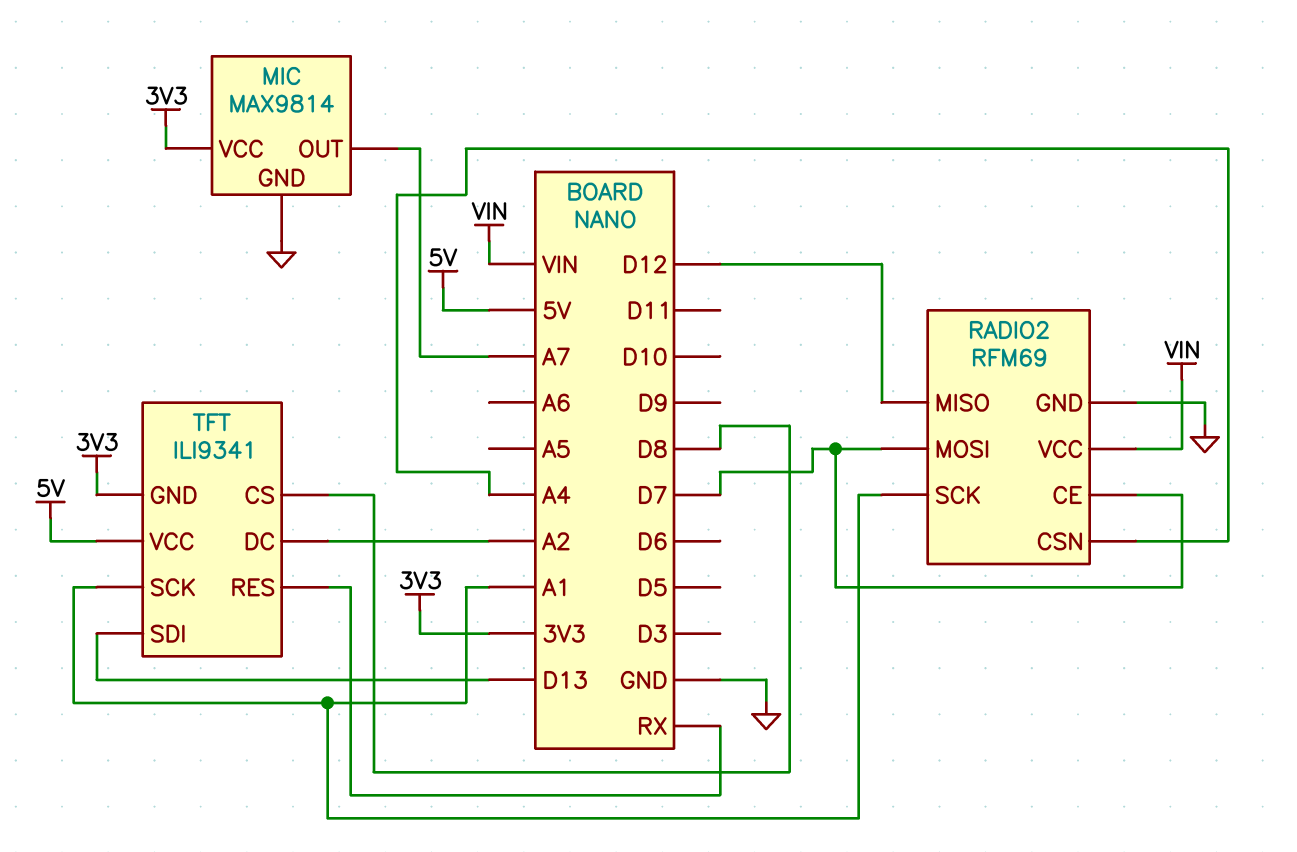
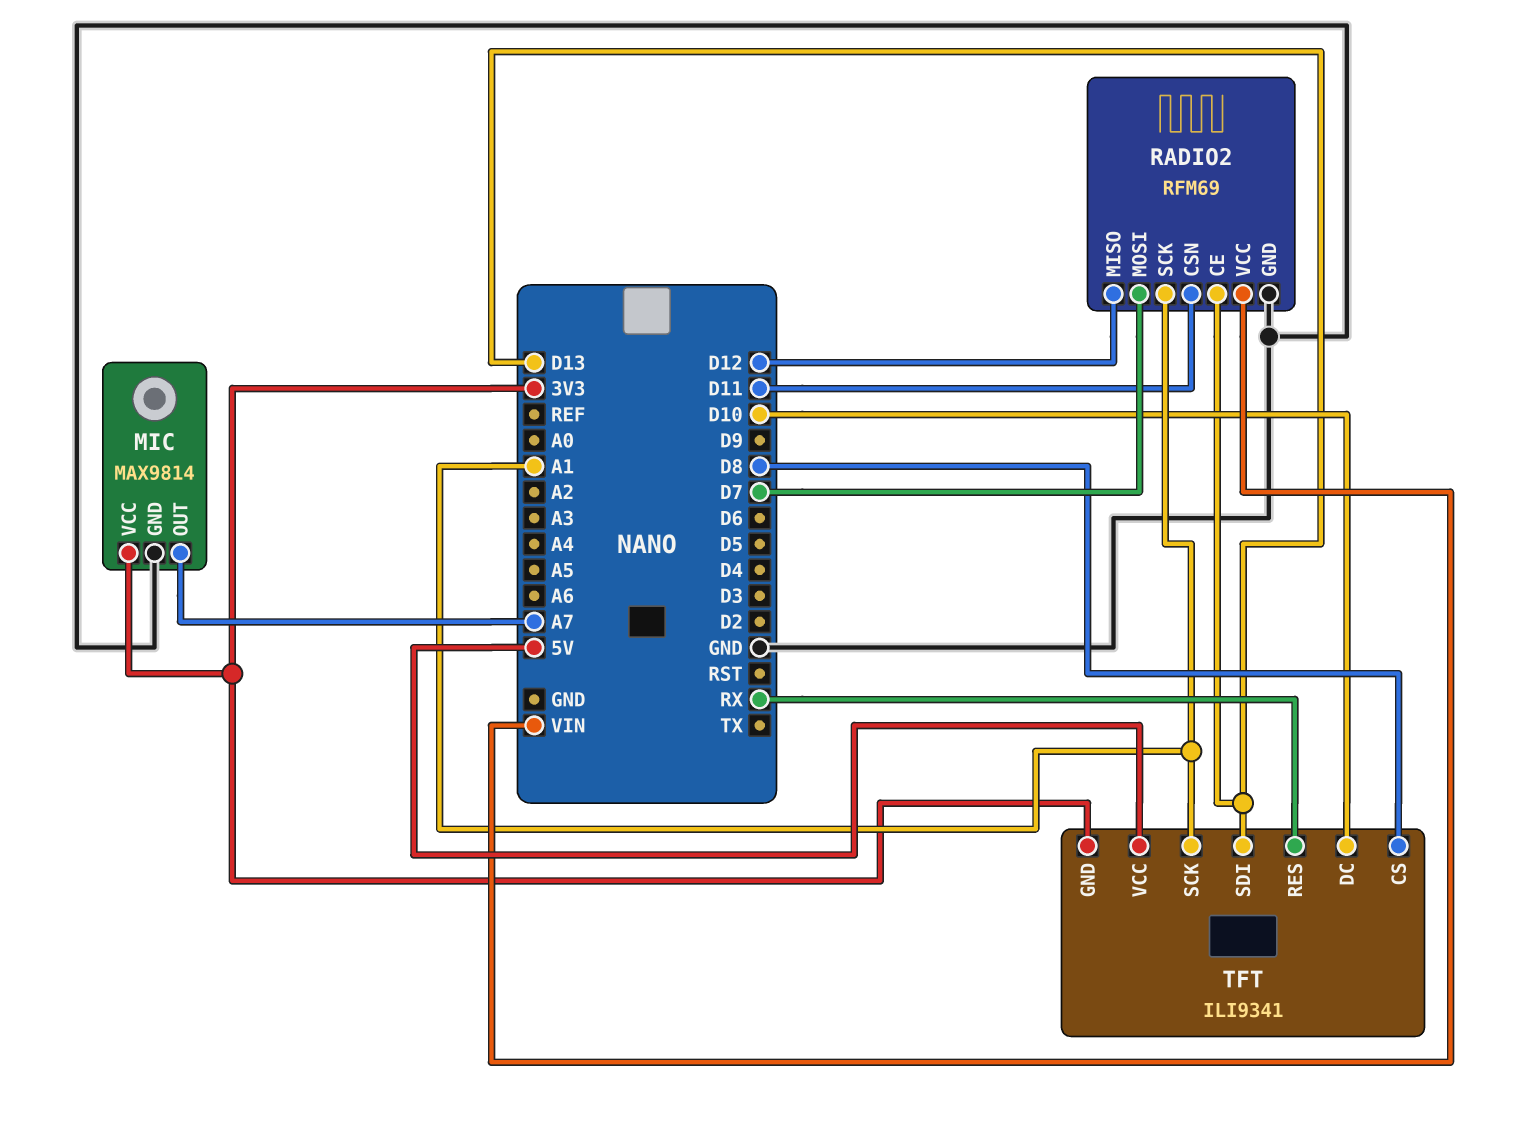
RADIO2 pin CE: D7 -> D13
RADIO2 pin CSN: A4 -> D11
TFT pin DC: A2 -> D10

